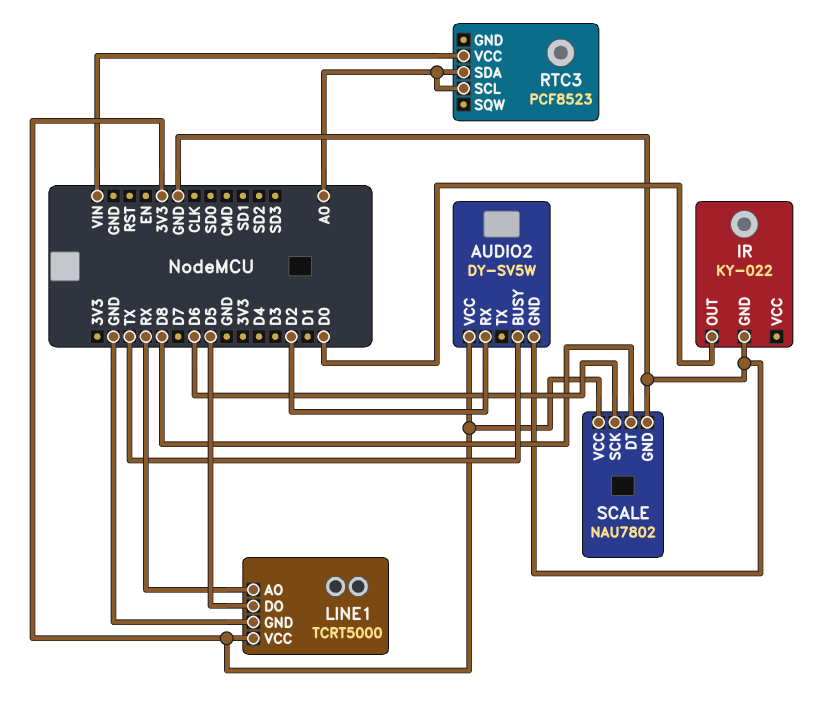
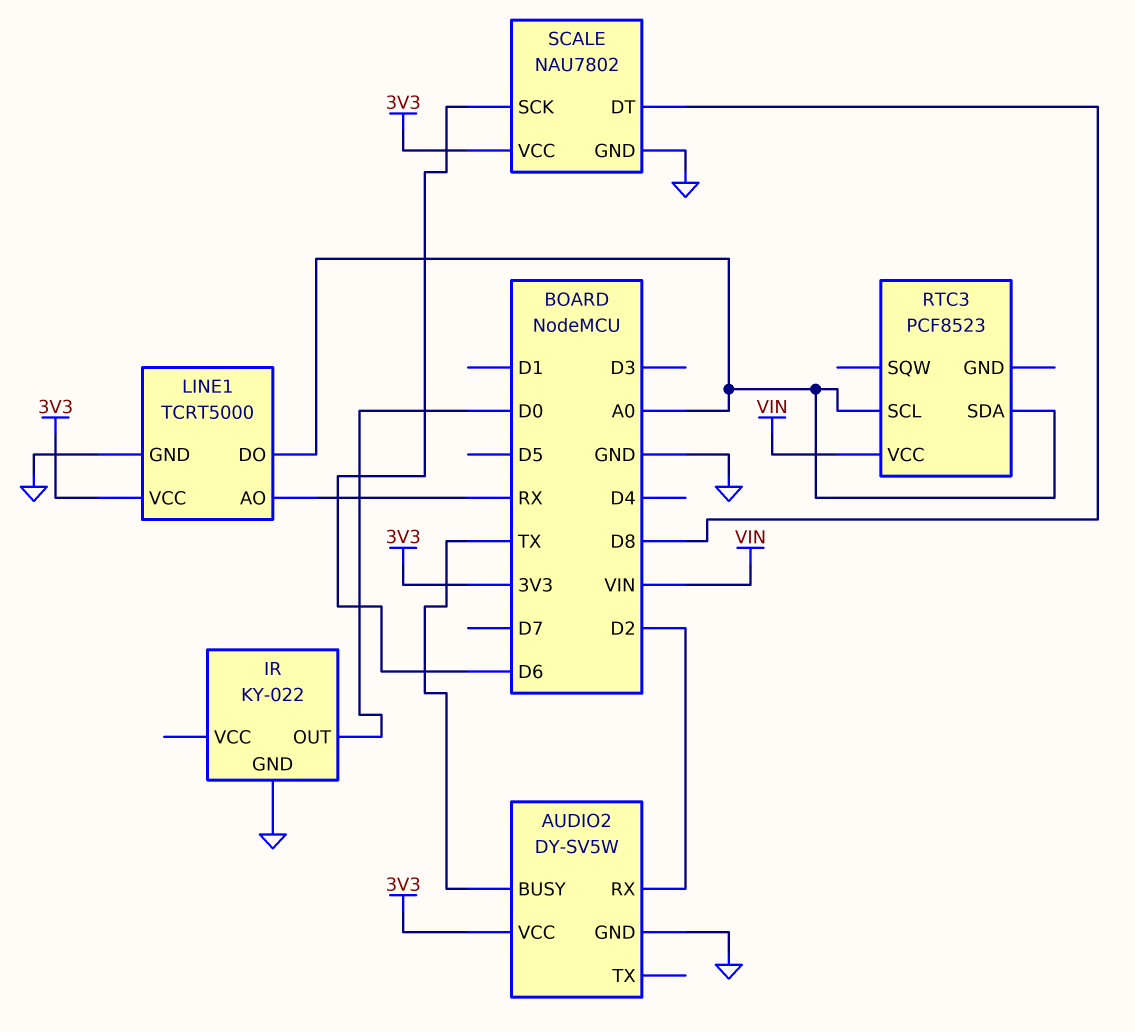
LINE1 pin DO: D5 -> A0

